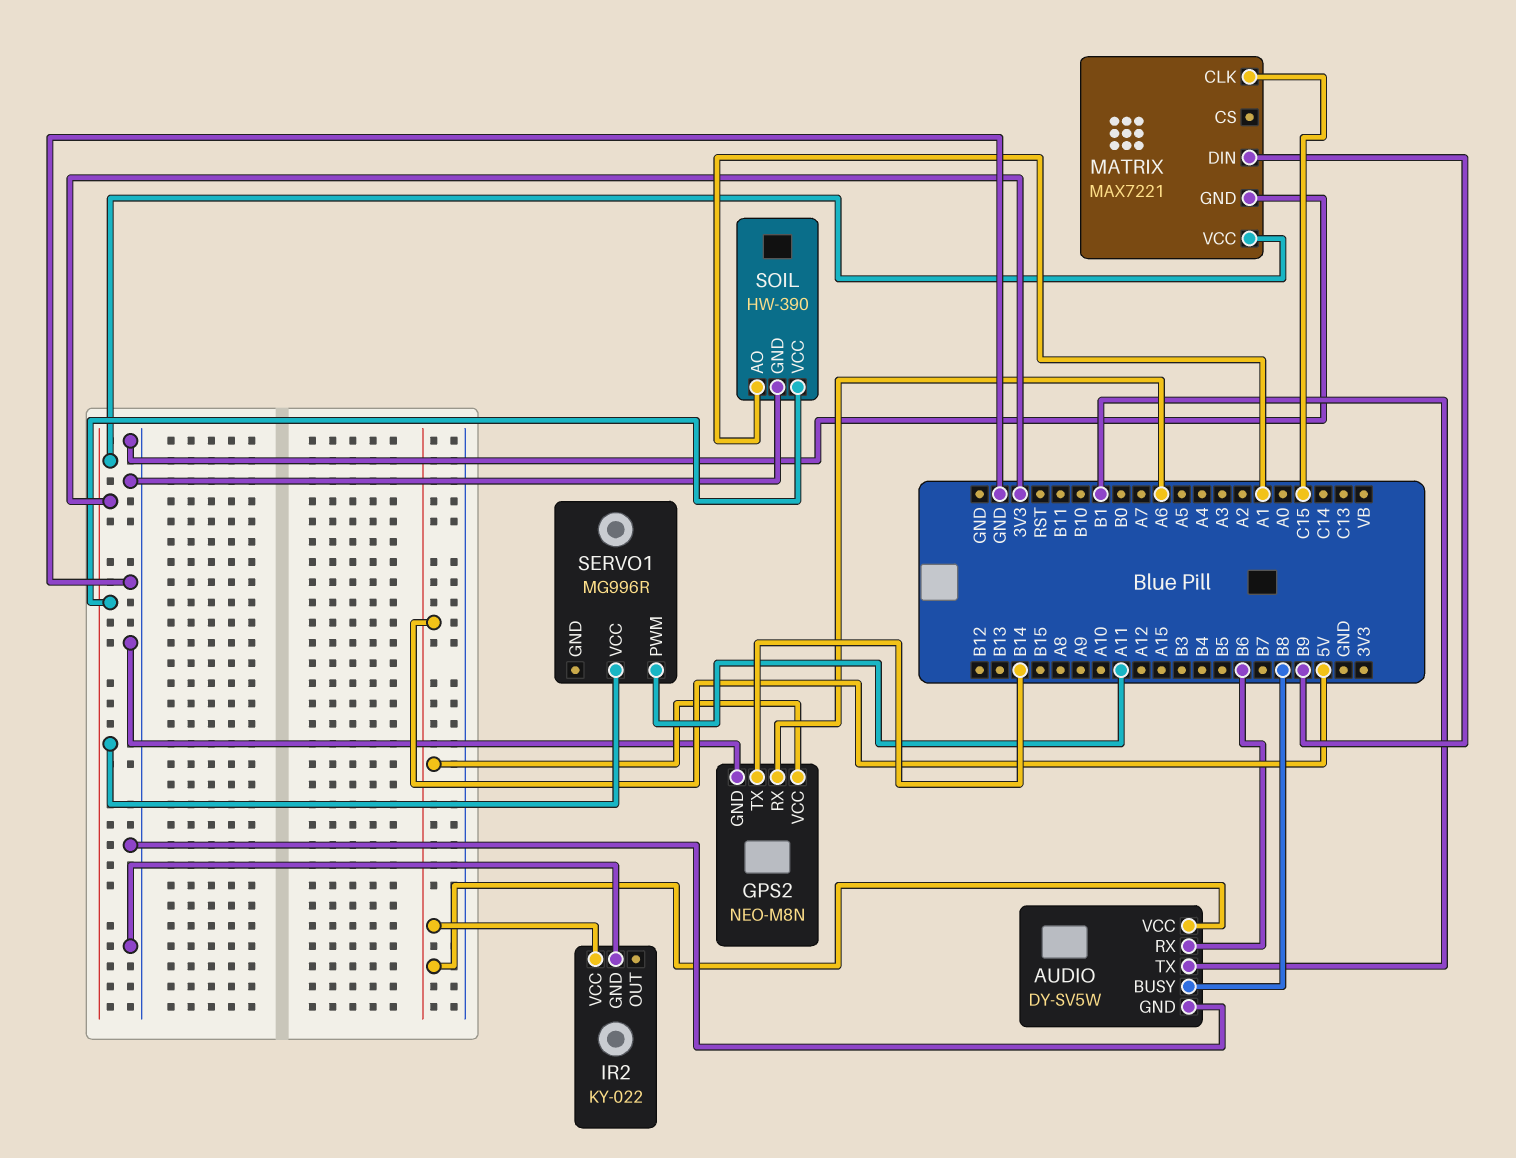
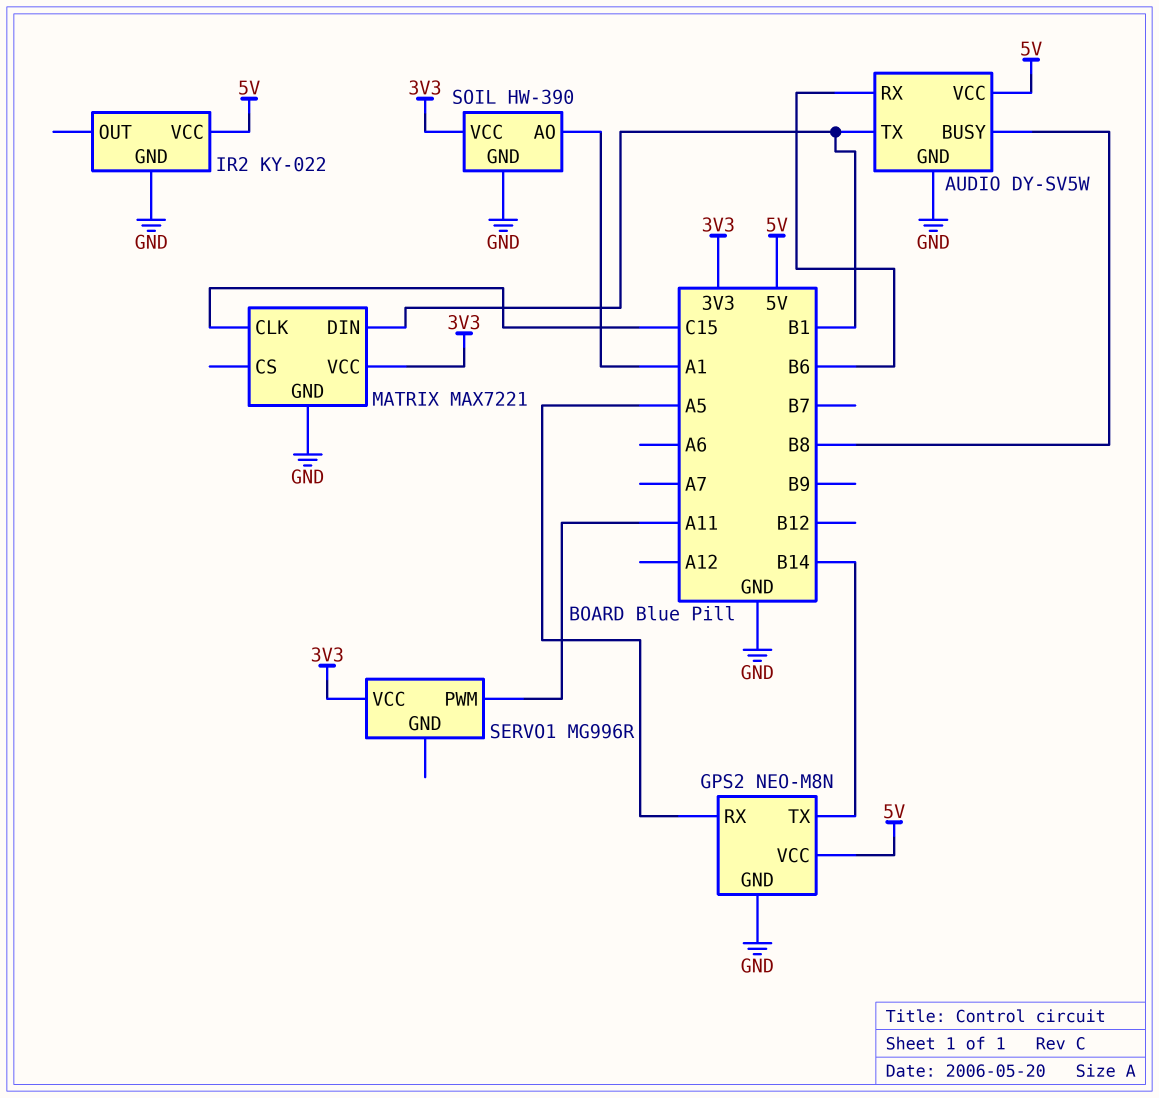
GPS2 pin RX: A6 -> A5
MATRIX pin DIN: B9 -> B1

